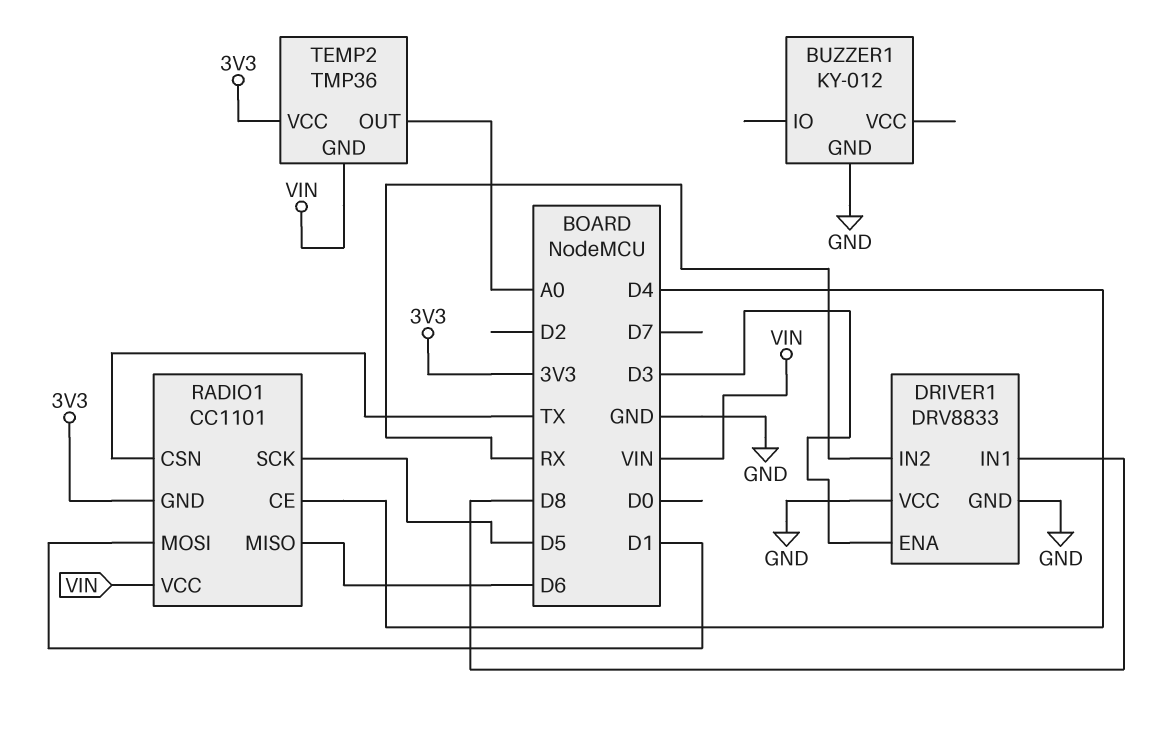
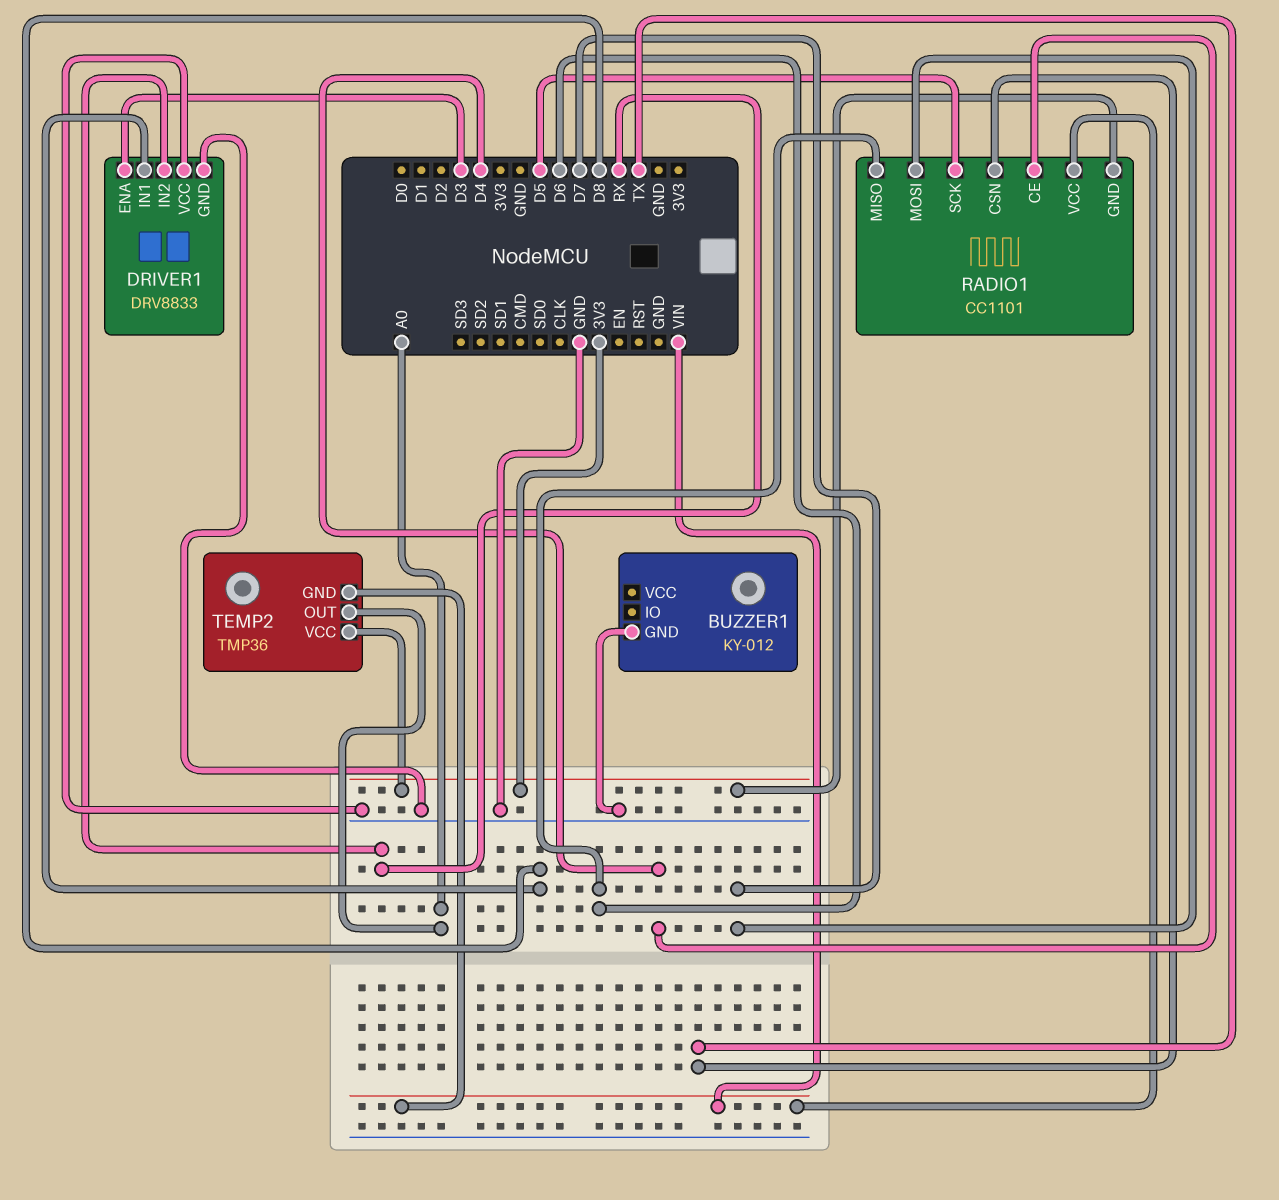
RADIO1 pin MOSI: D1 -> D7

